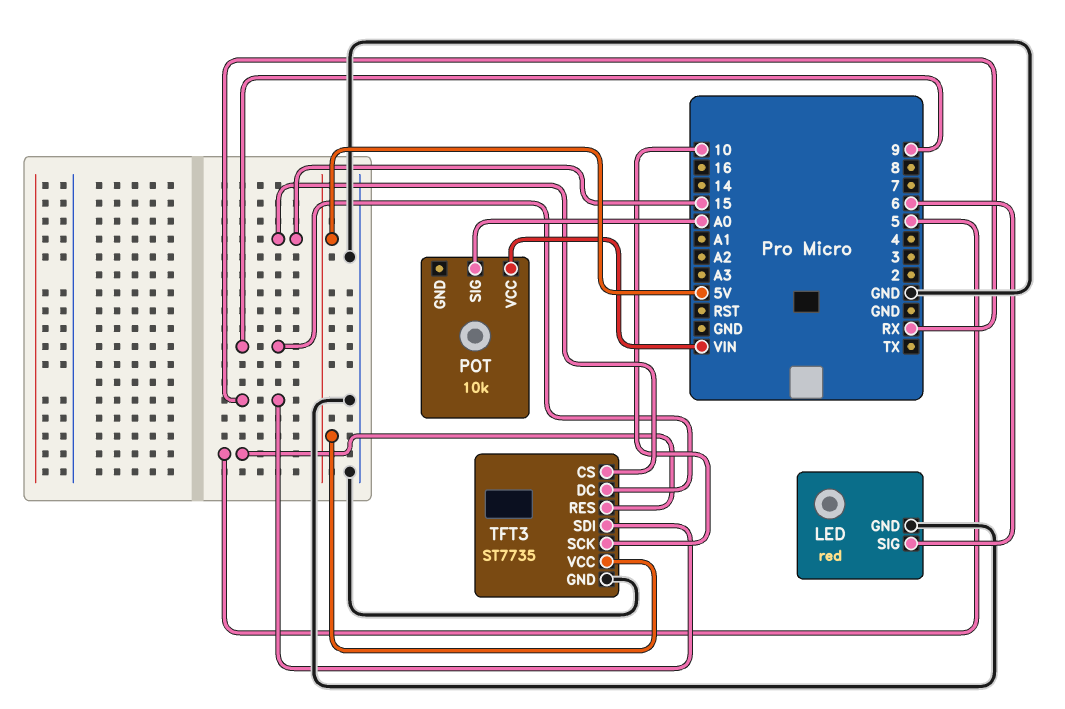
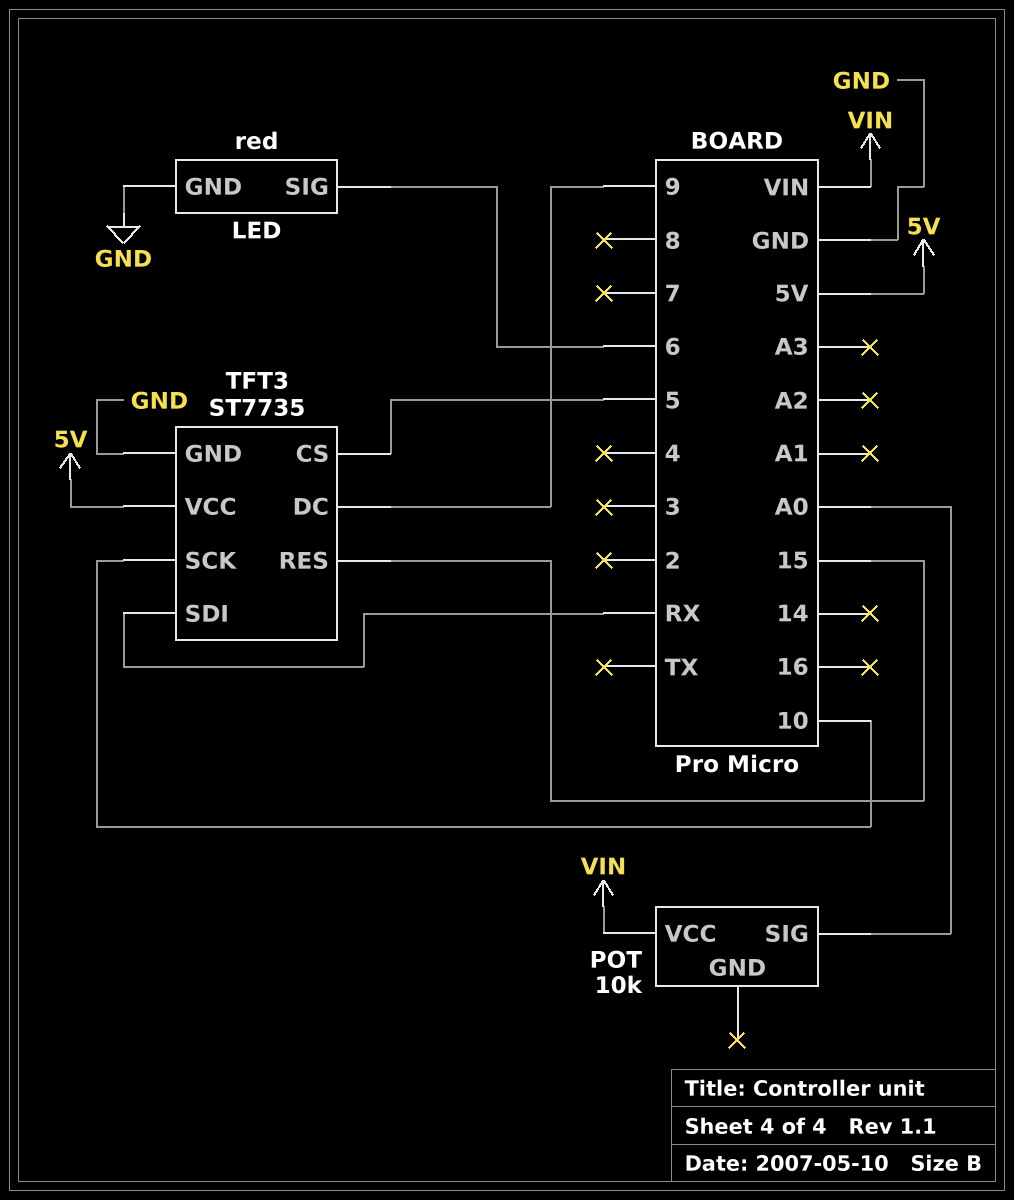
TFT3 pin CS: 15 -> 5
TFT3 pin RES: 5 -> 15

